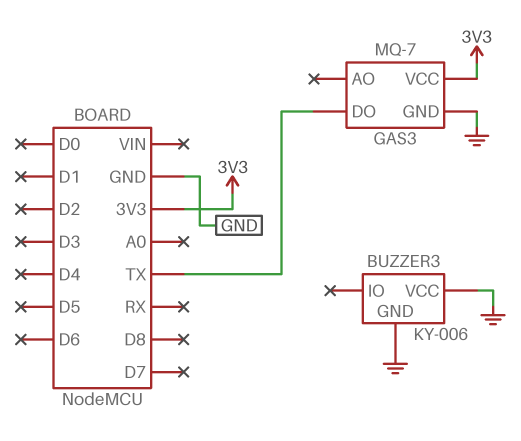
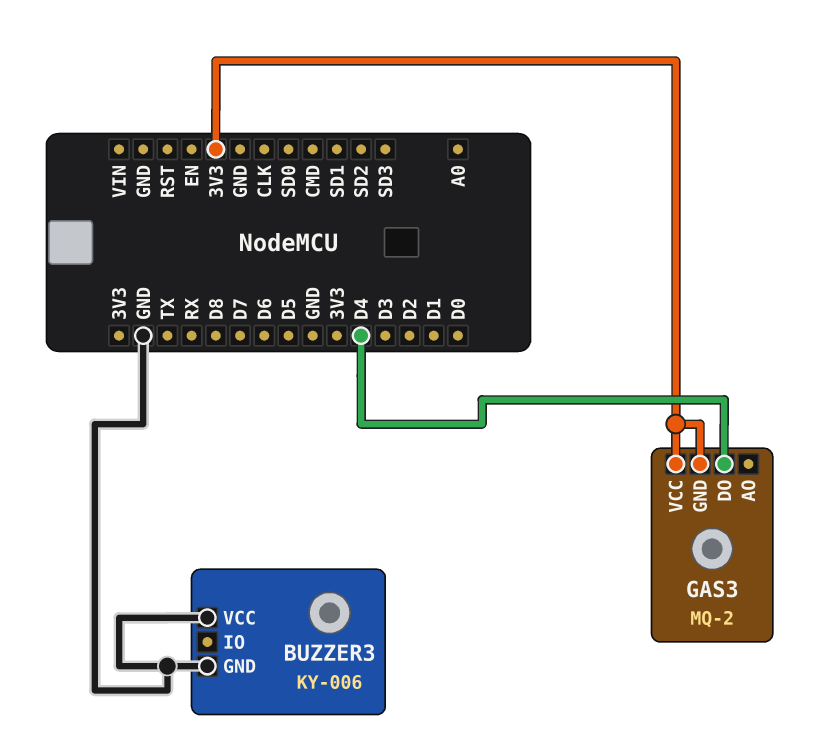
GAS3: MQ-7 -> MQ-2
GAS3 pin DO: TX -> D4
GAS3 pin GND: GND -> 3V3

